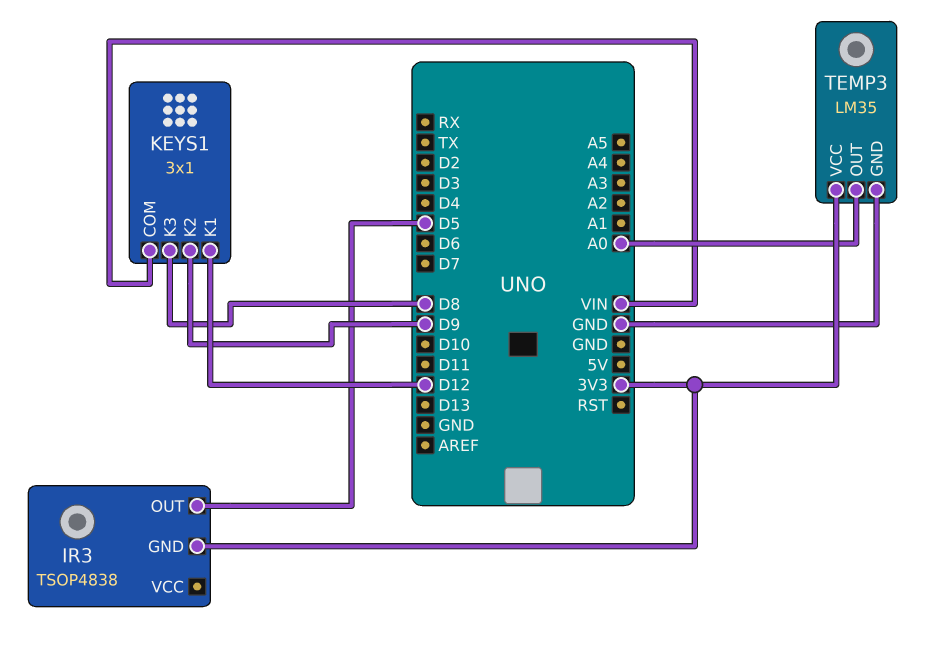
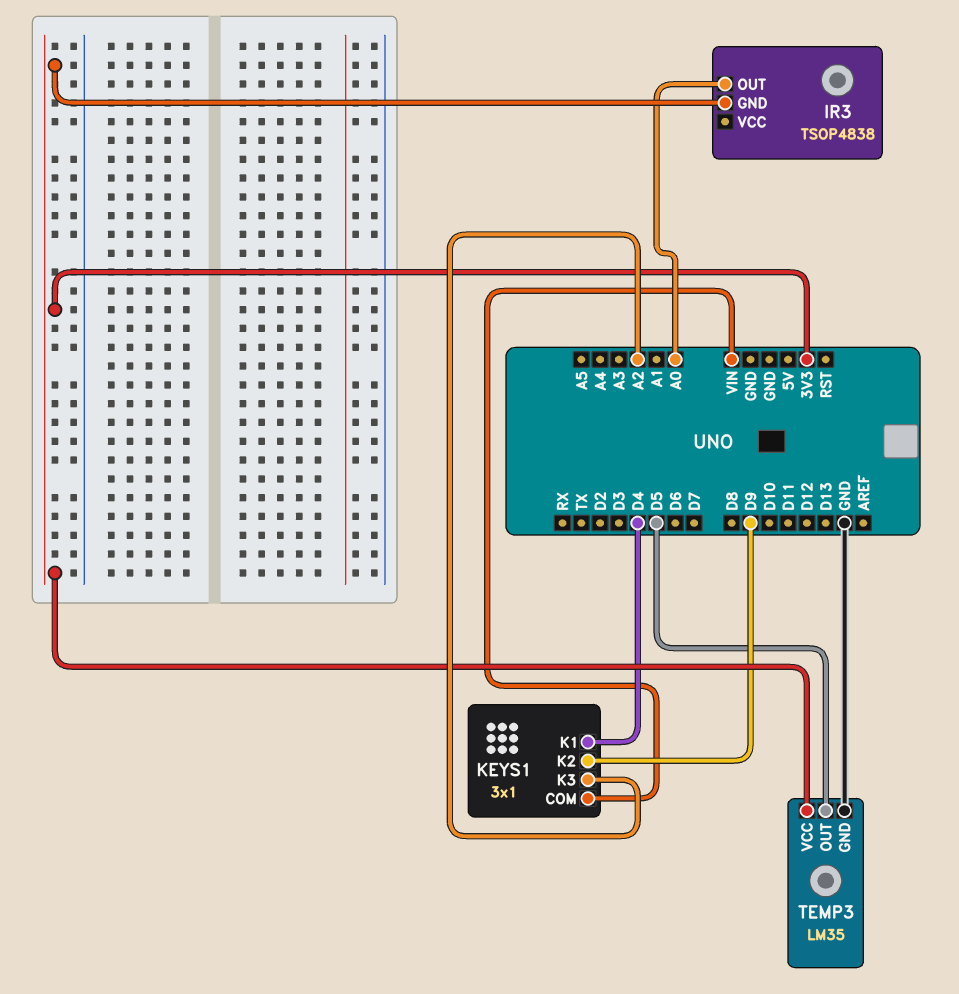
IR3 pin OUT: D5 -> A0
KEYS1 pin K1: D12 -> D4
KEYS1 pin K3: D8 -> A2
TEMP3 pin OUT: A0 -> D5

